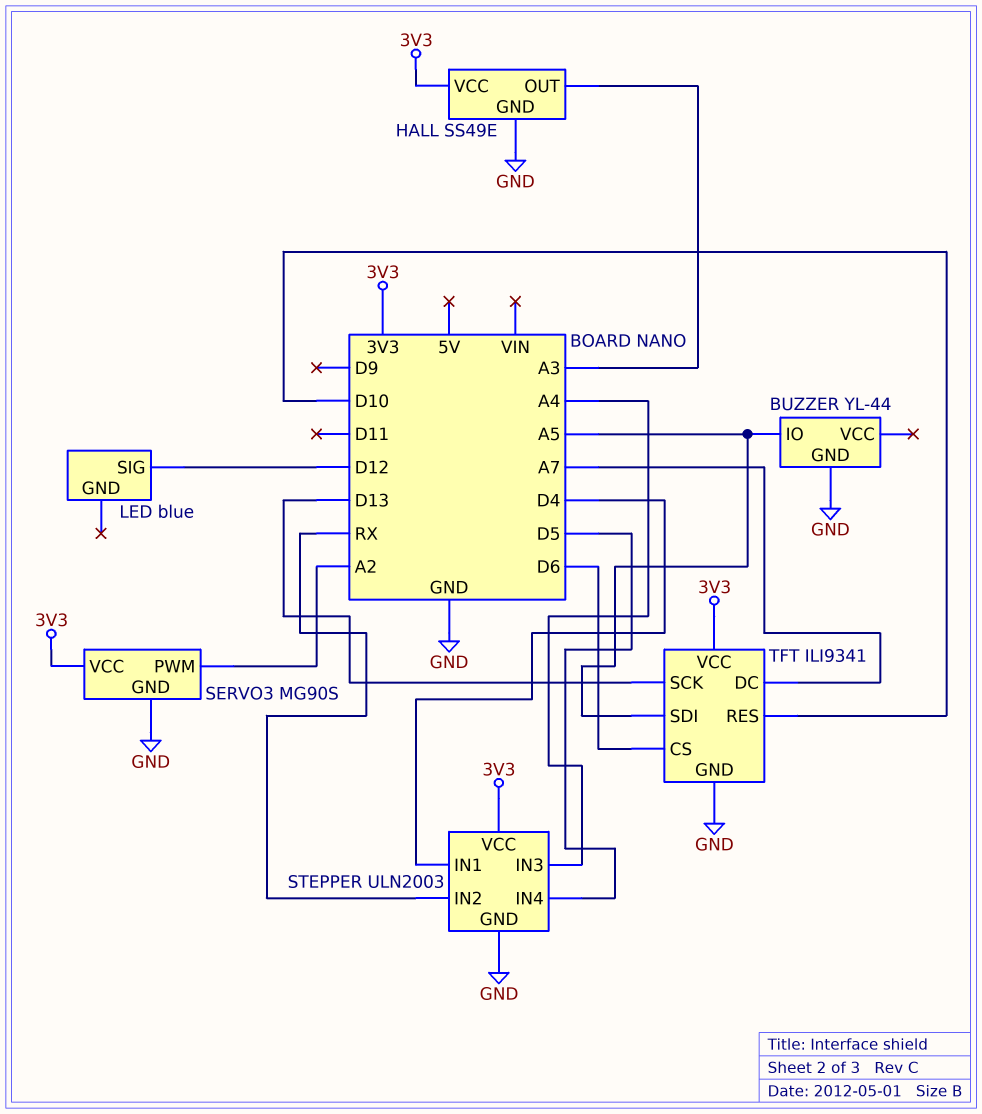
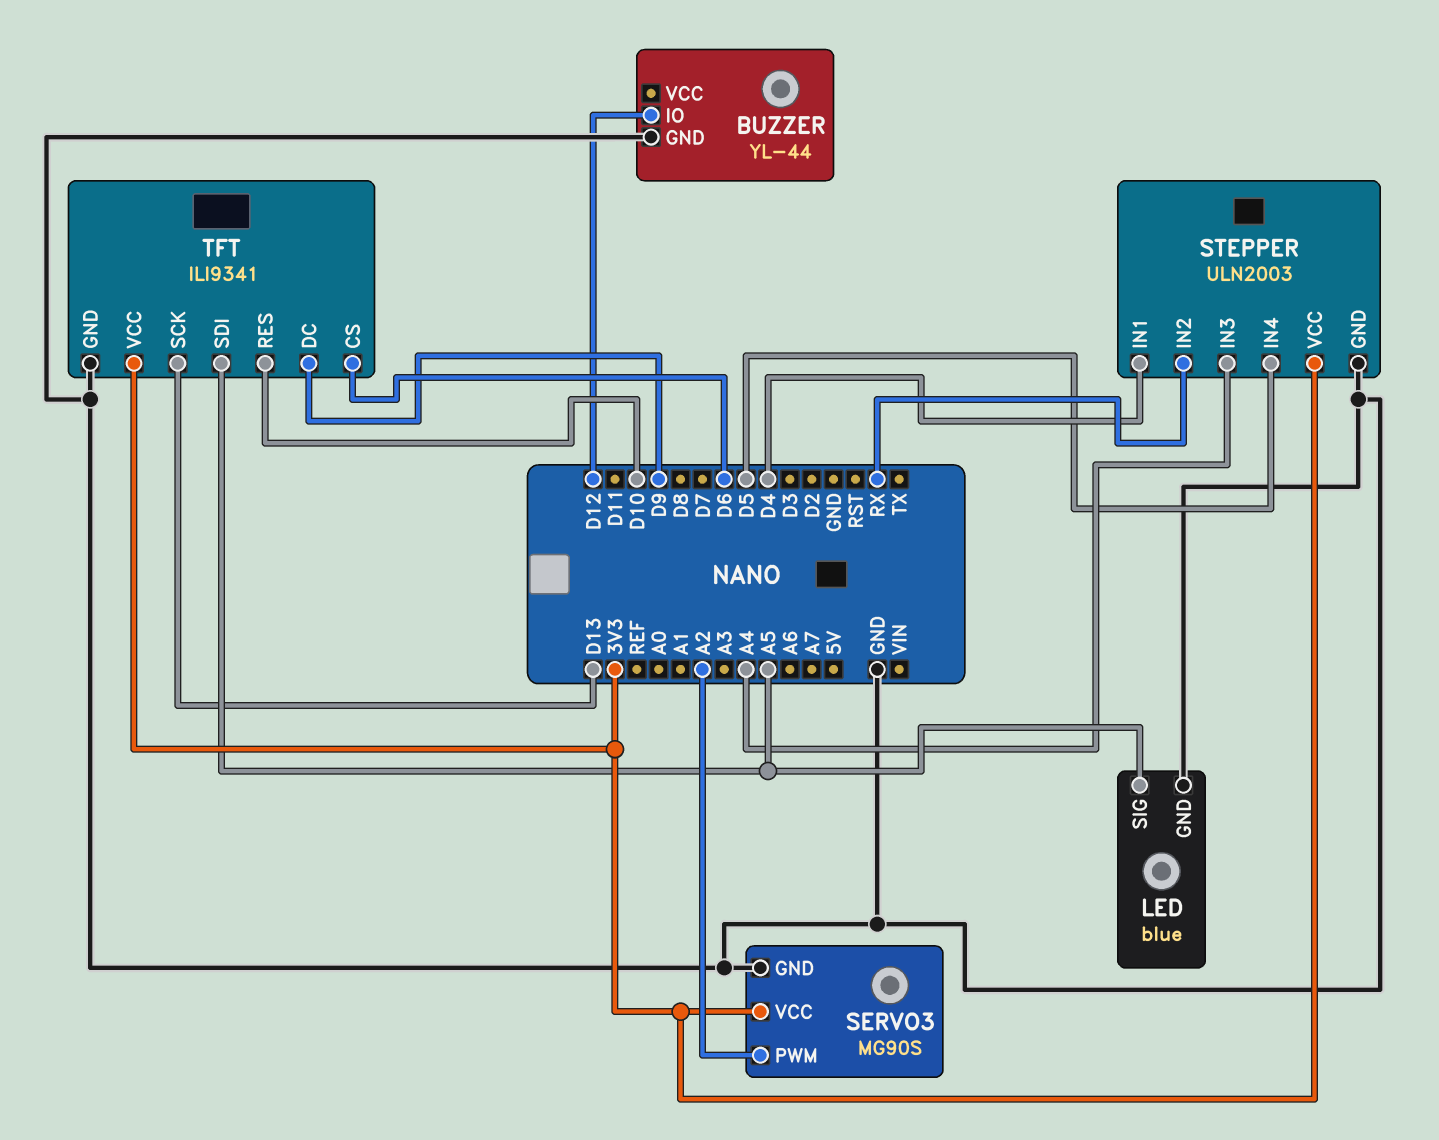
BUZZER pin IO: A5 -> D12
HALL: SS49E -> none
HALL pin GND: GND -> none
HALL pin OUT: A3 -> none
HALL pin VCC: 3V3 -> none
LED pin GND: none -> GND
LED pin SIG: D12 -> A5
TFT pin DC: A7 -> D9

